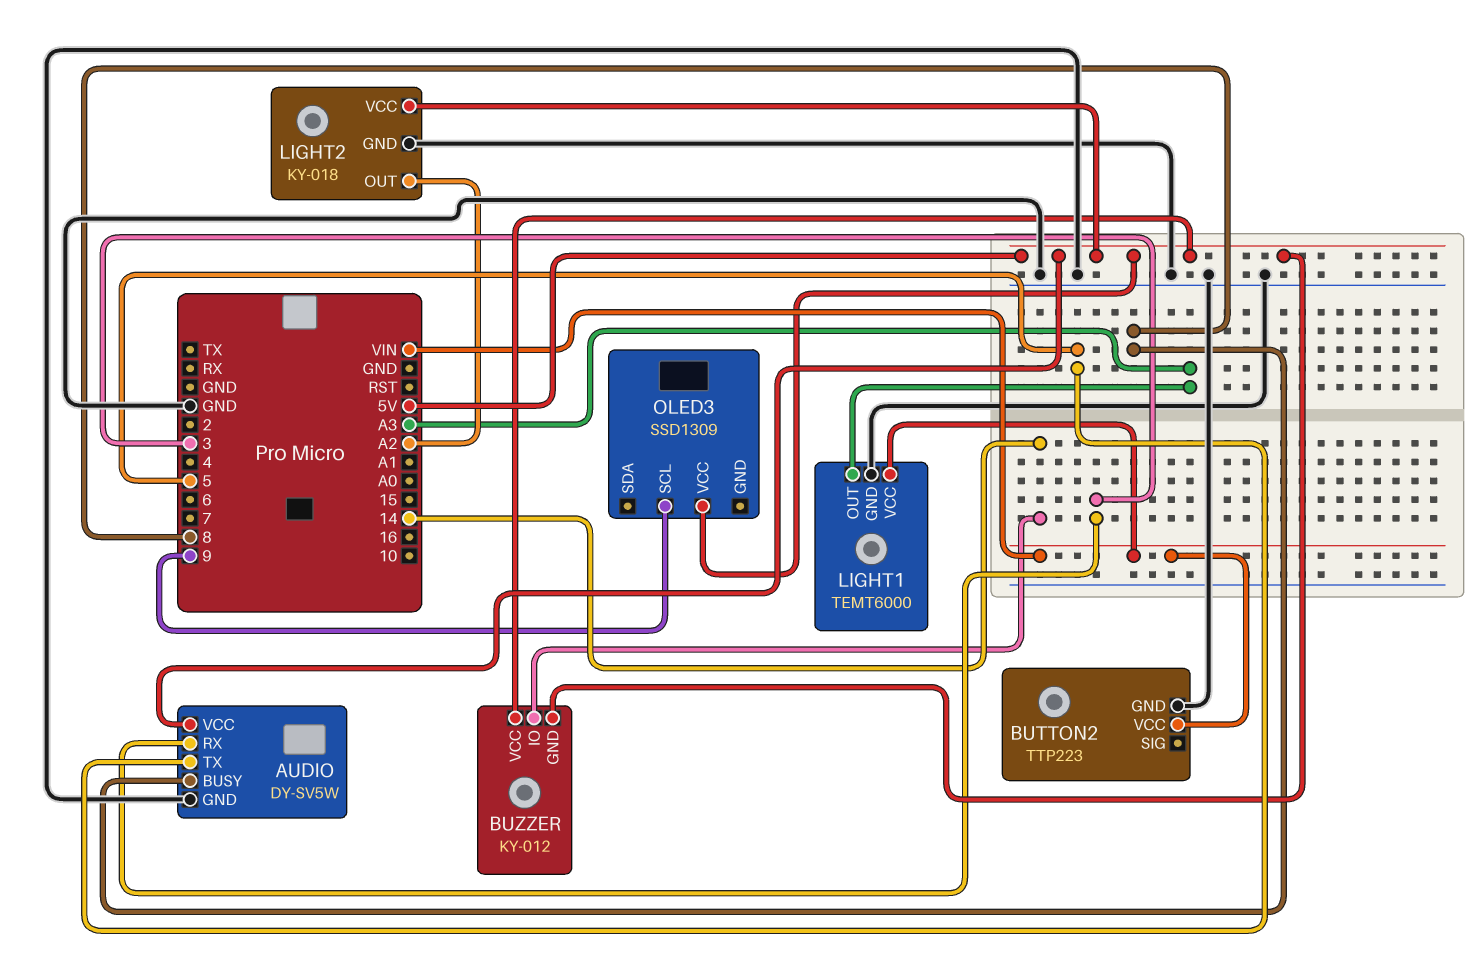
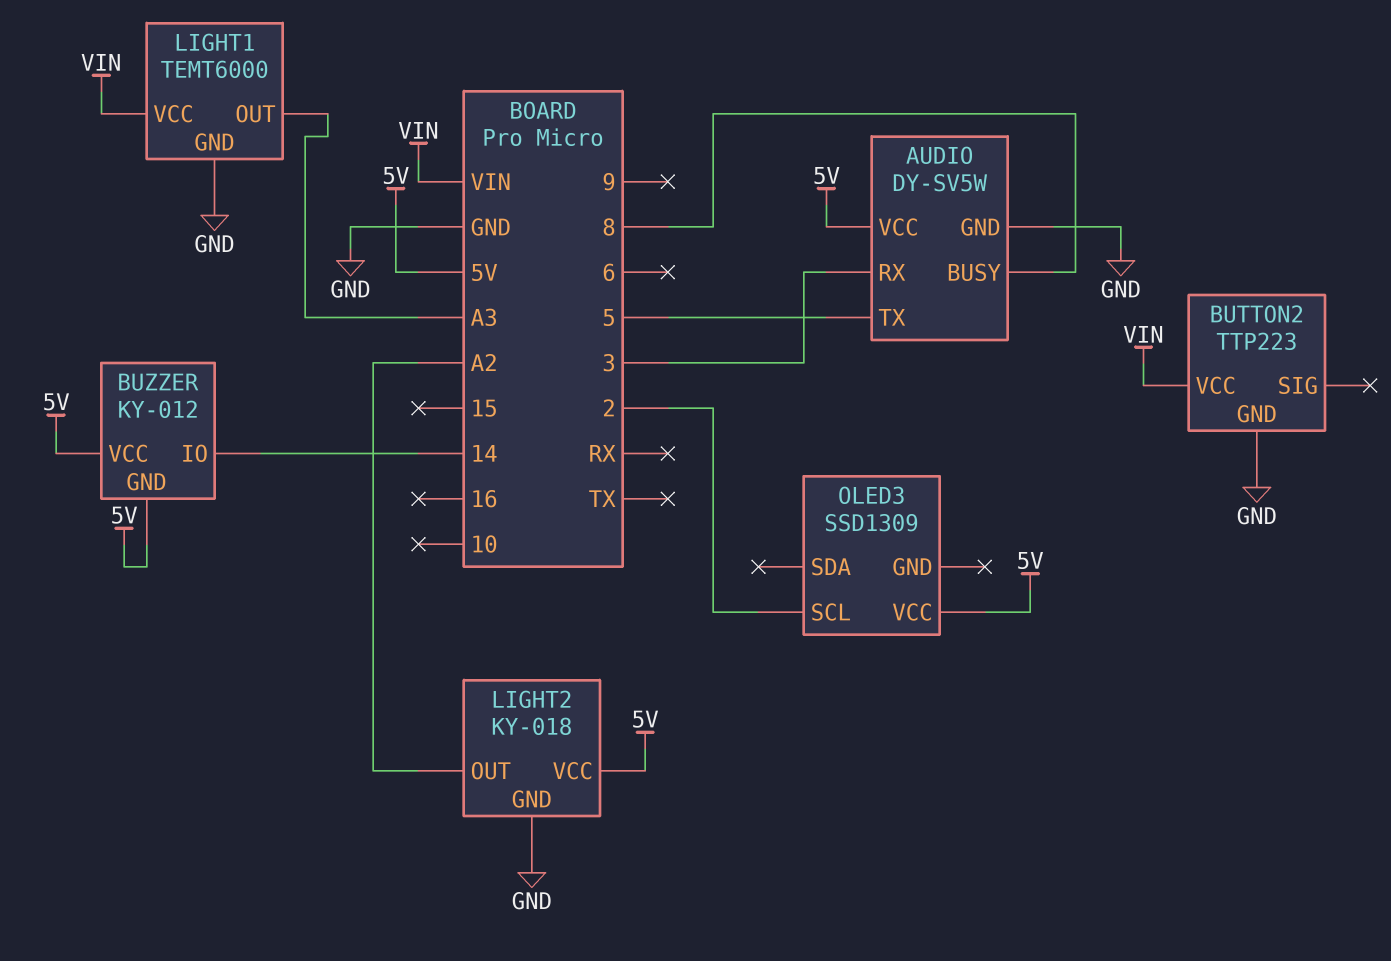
OLED3 pin SCL: 9 -> 2

